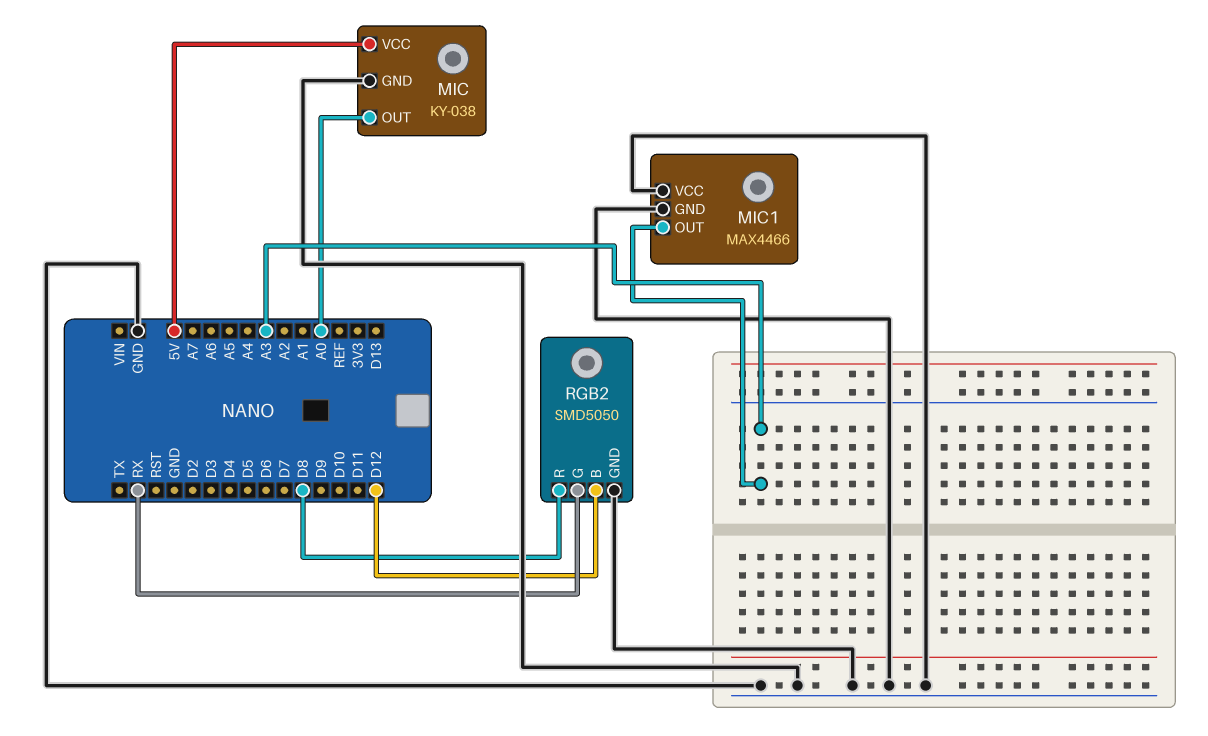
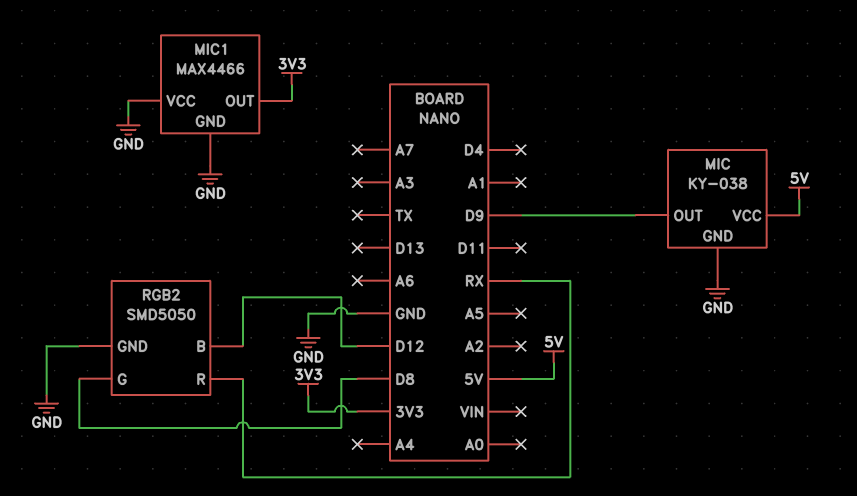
MIC pin OUT: A0 -> D9
MIC1 pin OUT: A3 -> 3V3
RGB2 pin G: RX -> D8
RGB2 pin R: D8 -> RX

